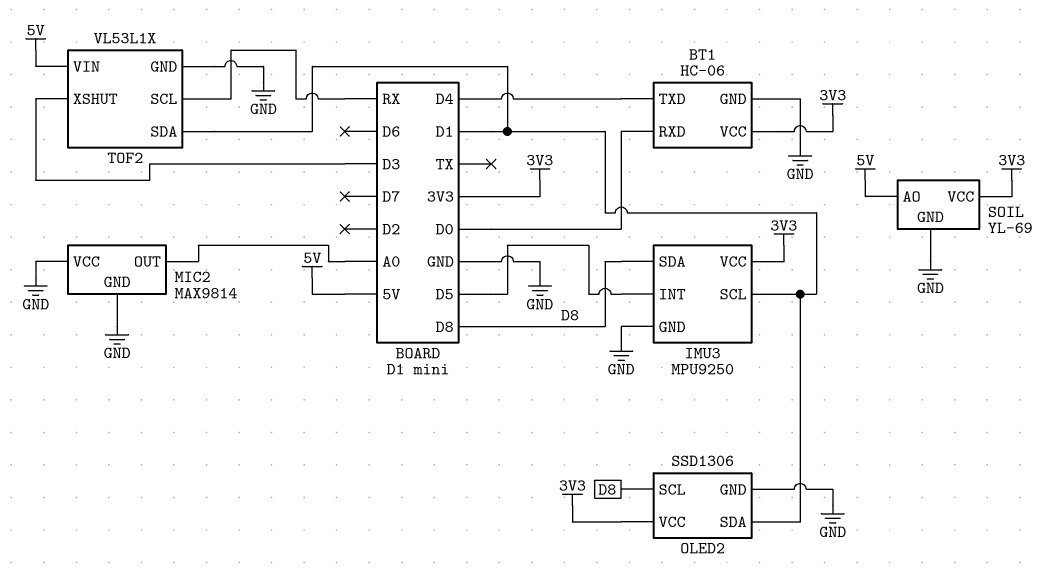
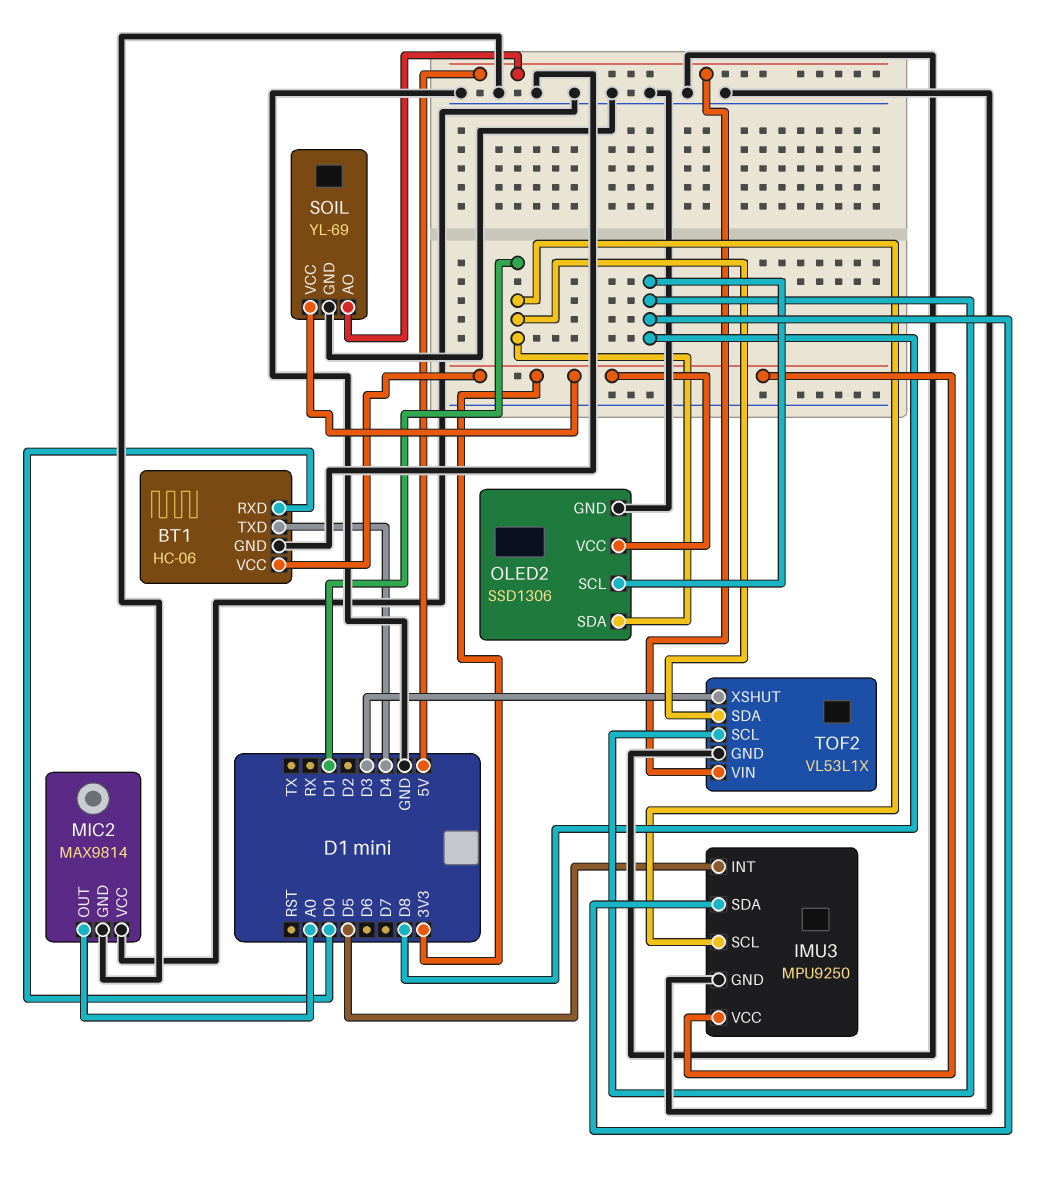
TOF2 pin SCL: RX -> D8

